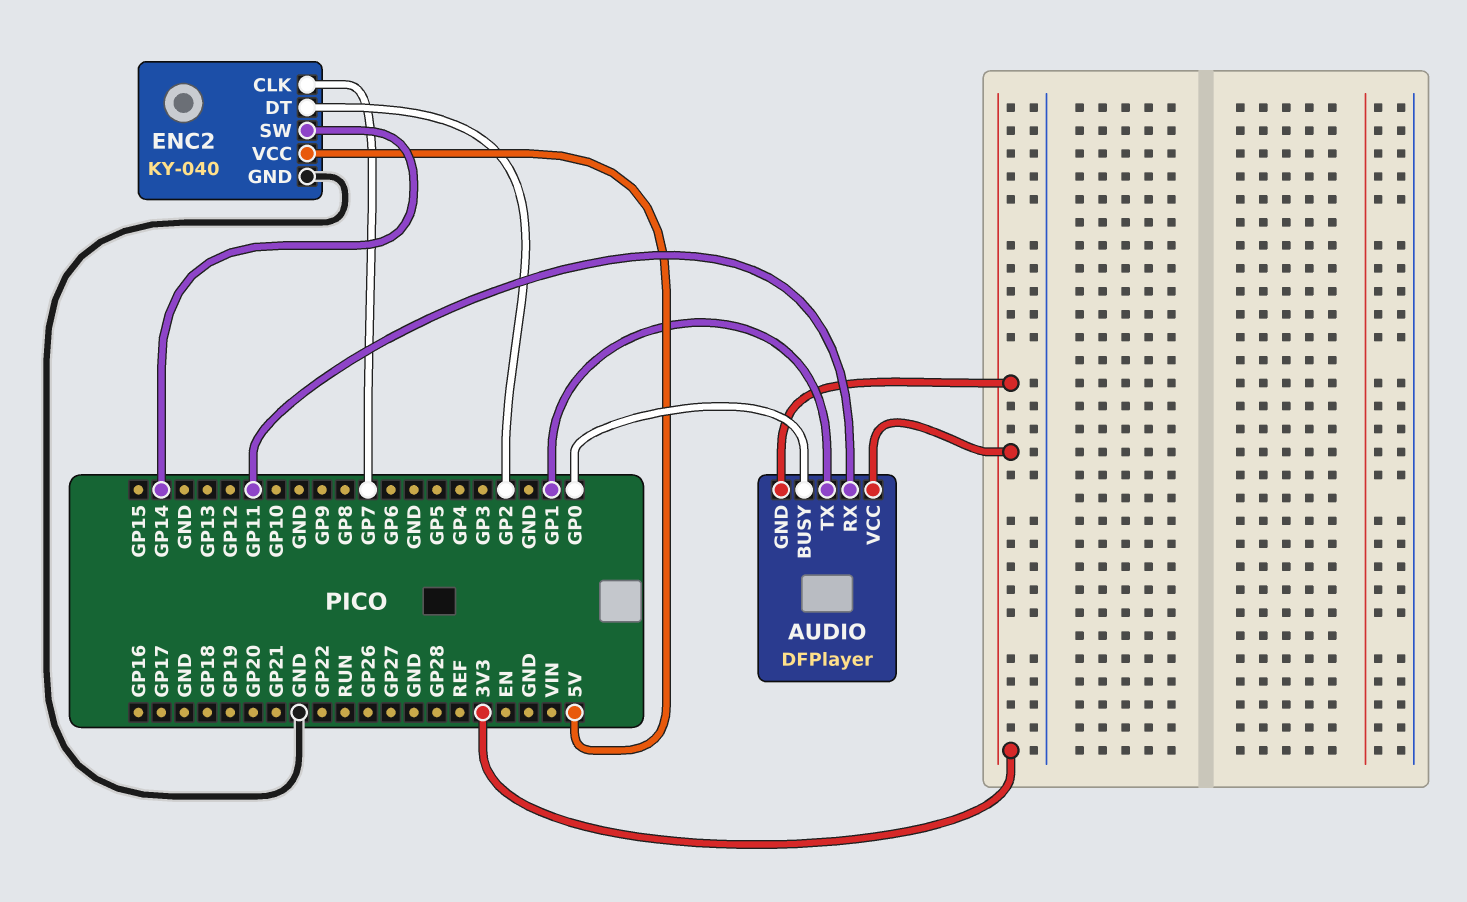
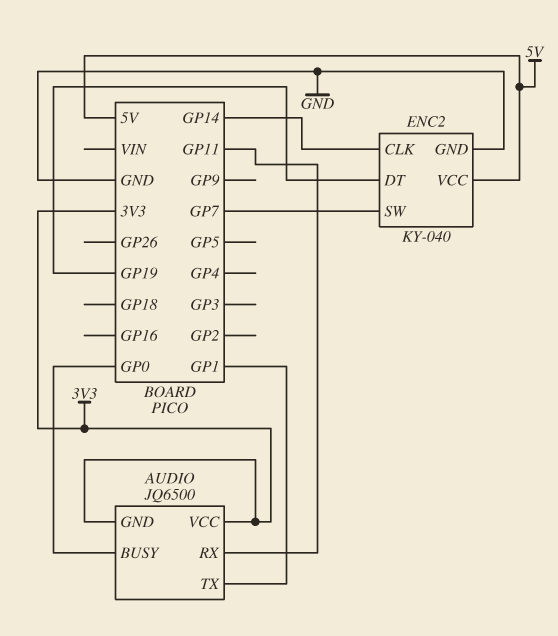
AUDIO: DFPlayer -> JQ6500
ENC2 pin CLK: GP7 -> GP14
ENC2 pin DT: GP2 -> GP19
ENC2 pin SW: GP14 -> GP7

